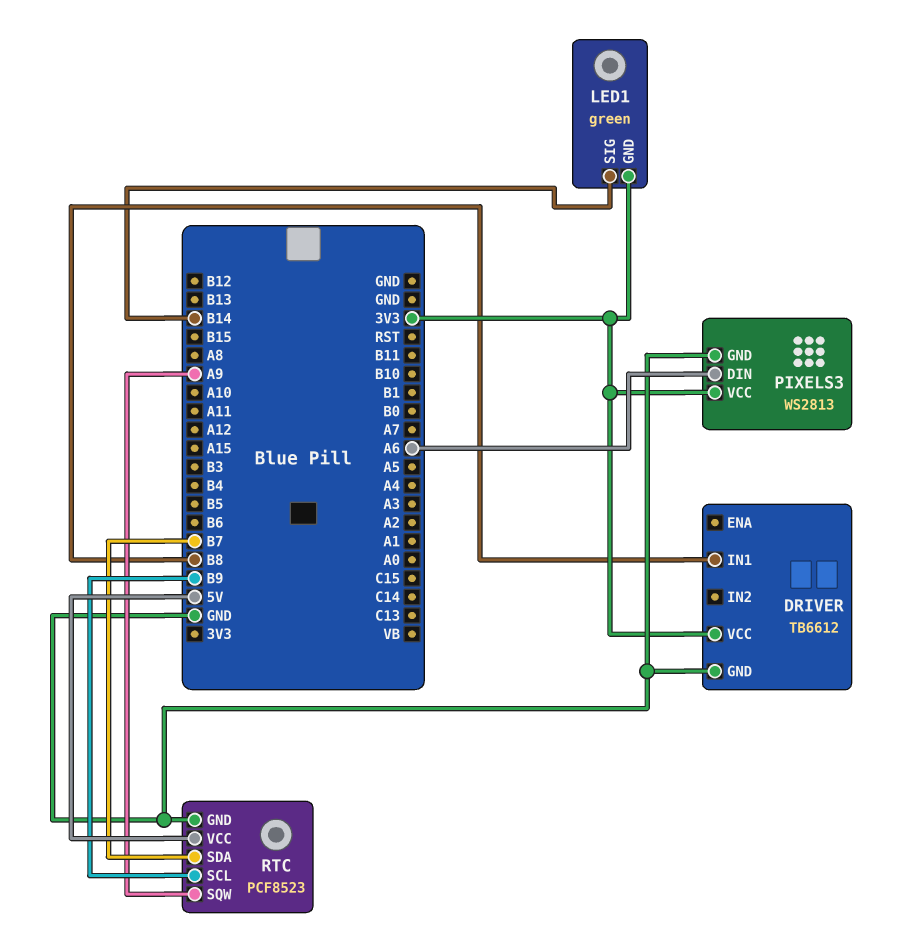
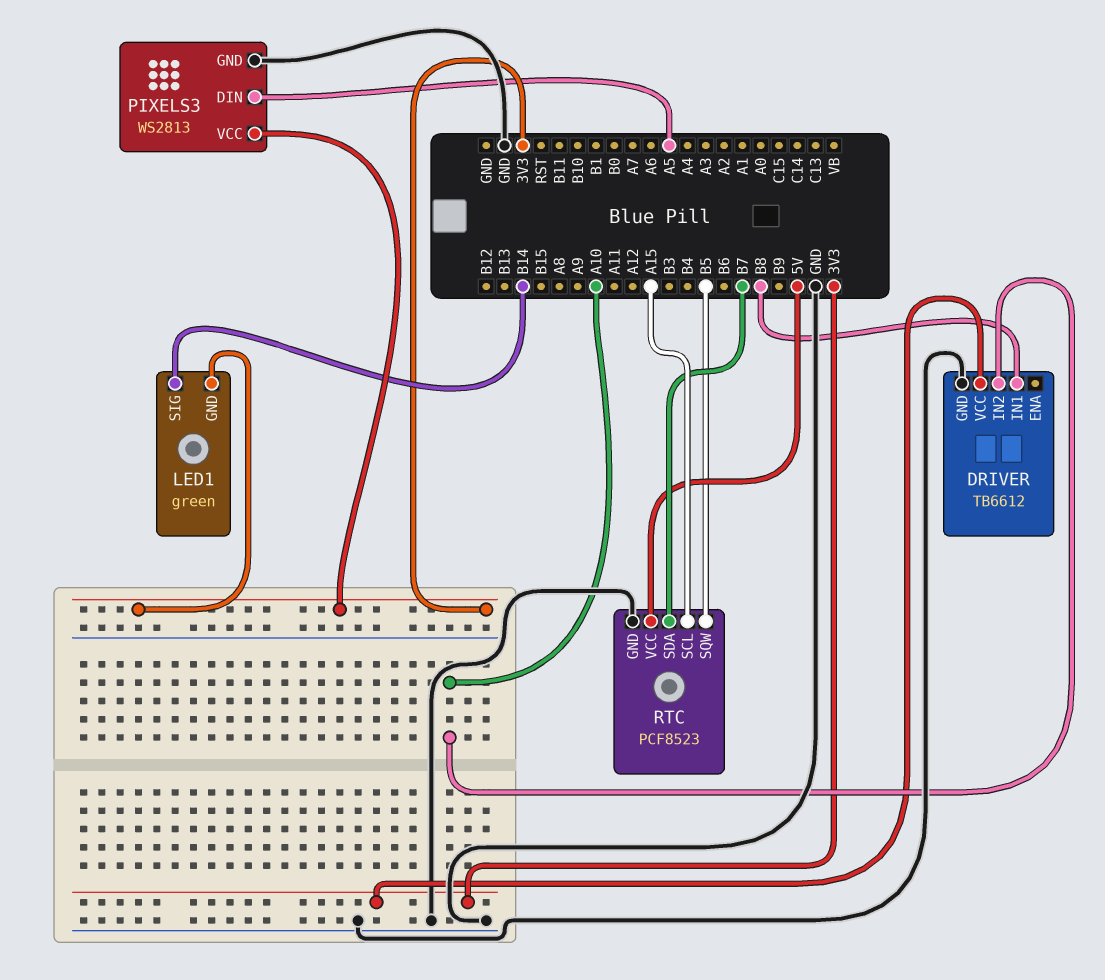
DRIVER pin IN2: none -> A10
PIXELS3 pin DIN: A6 -> A5
RTC pin SCL: B9 -> A15
RTC pin SQW: A9 -> B5

